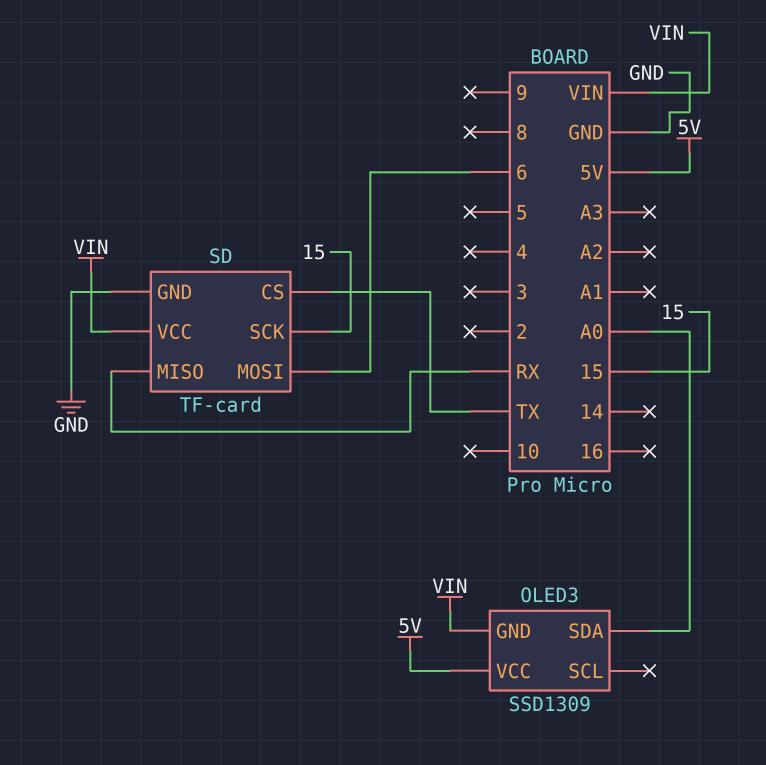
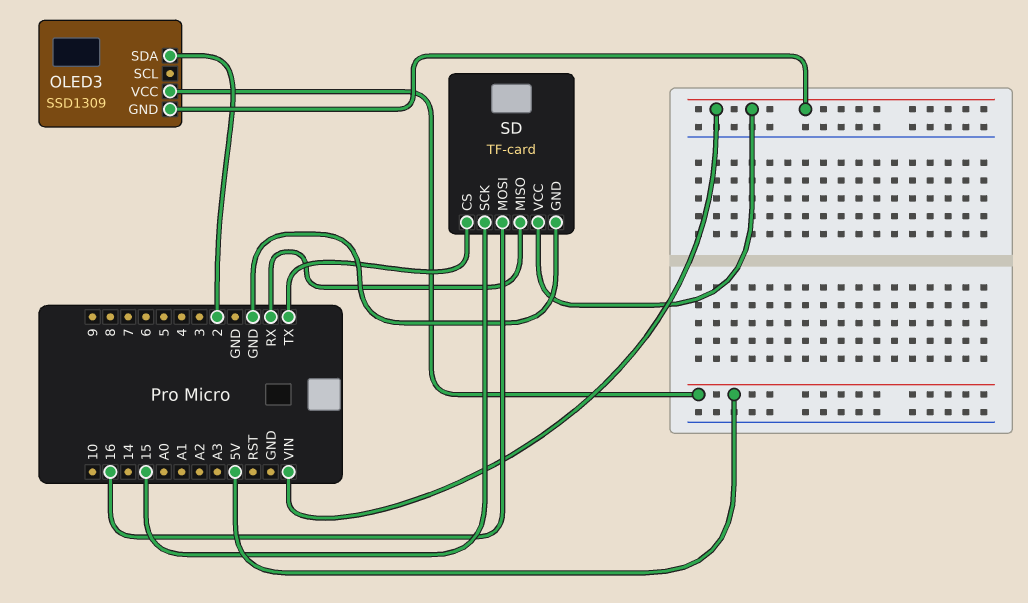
OLED3 pin SDA: A0 -> 2
SD pin MOSI: 6 -> 16

